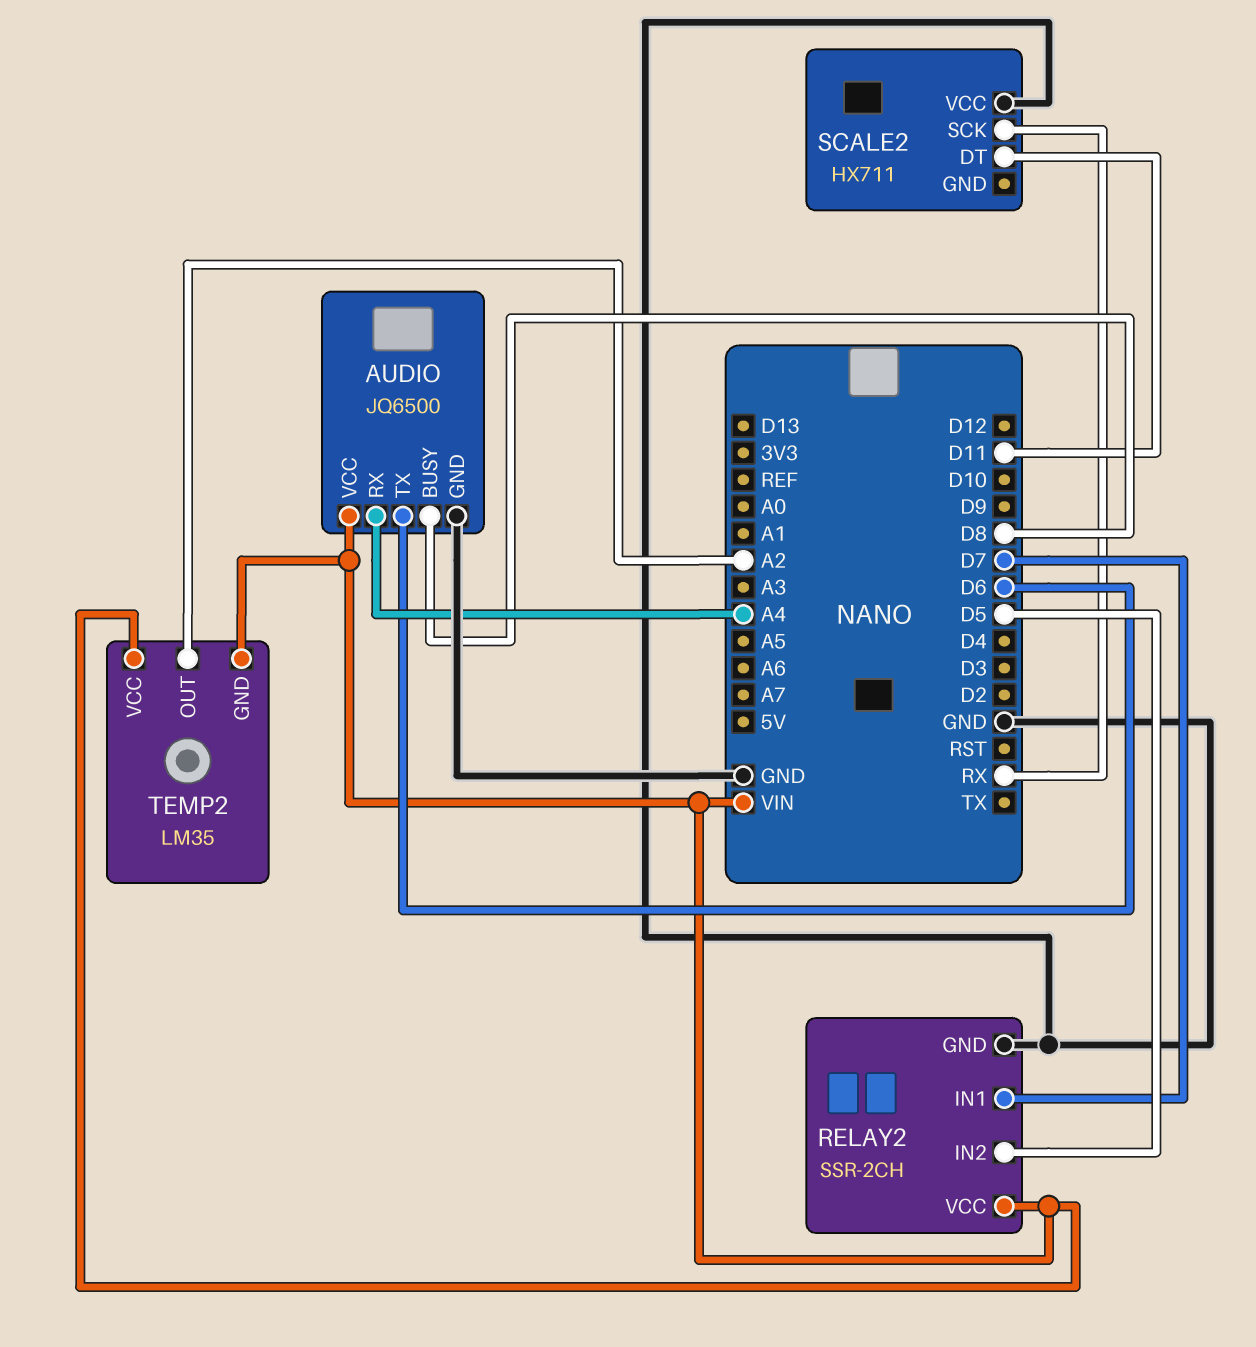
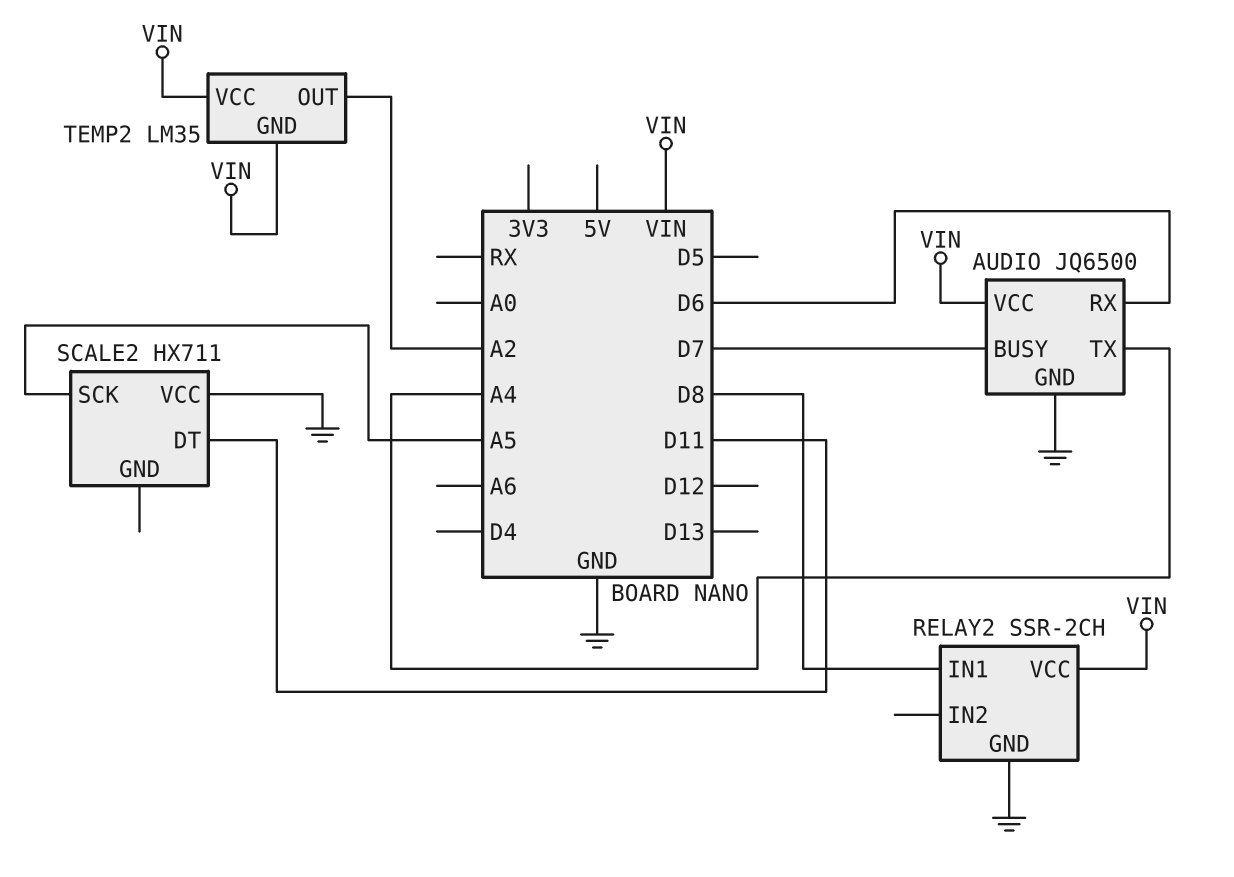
AUDIO pin BUSY: D8 -> D7
AUDIO pin RX: A4 -> D6
AUDIO pin TX: D6 -> A4
RELAY2 pin IN1: D7 -> D8
RELAY2 pin IN2: D5 -> none
SCALE2 pin SCK: RX -> A5

